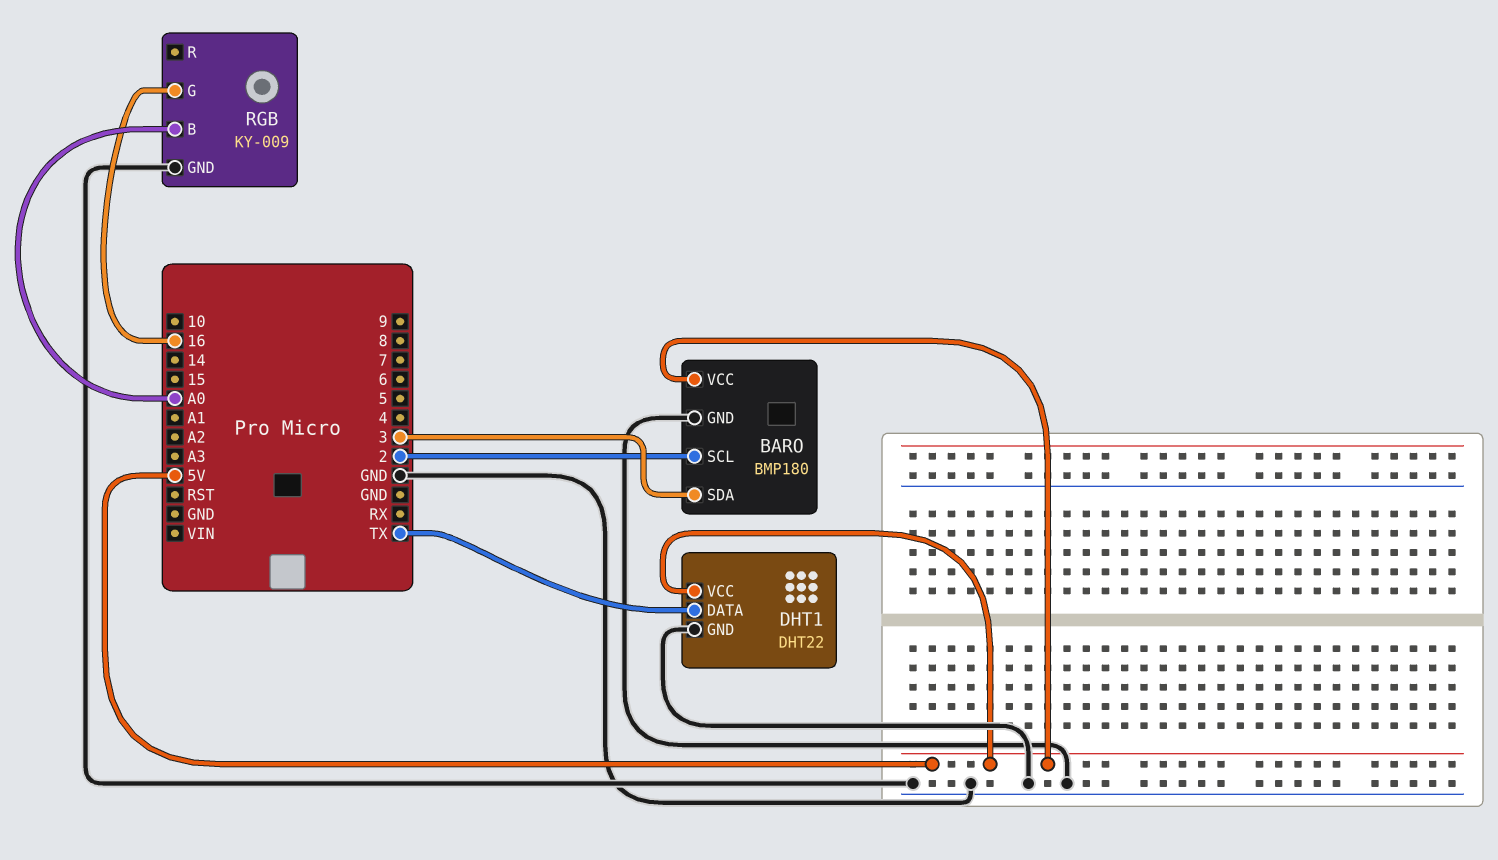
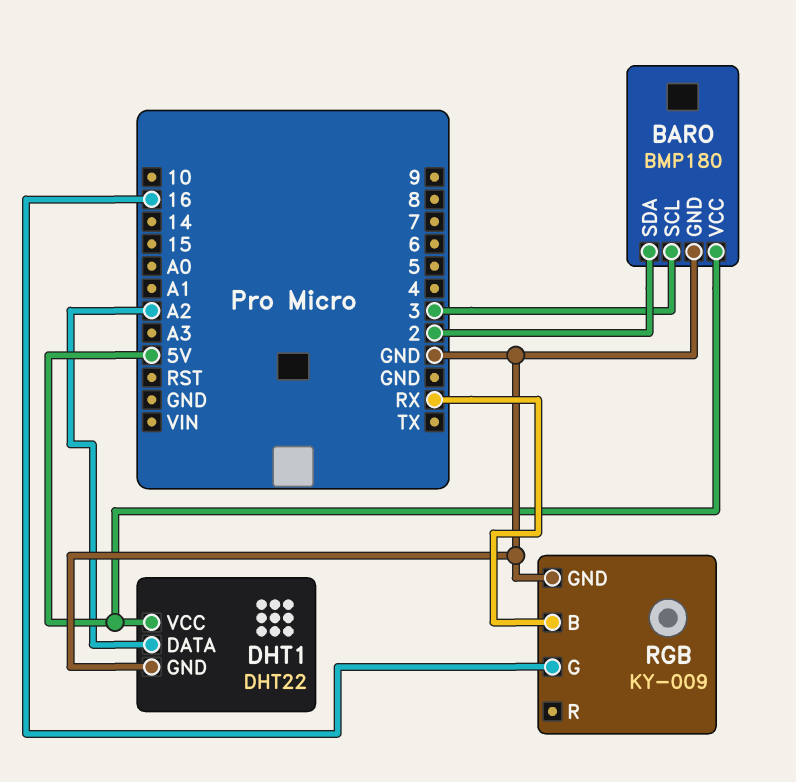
BARO pin SCL: 2 -> 3
BARO pin SDA: 3 -> 2
DHT1 pin DATA: TX -> A2
RGB pin B: A0 -> RX

